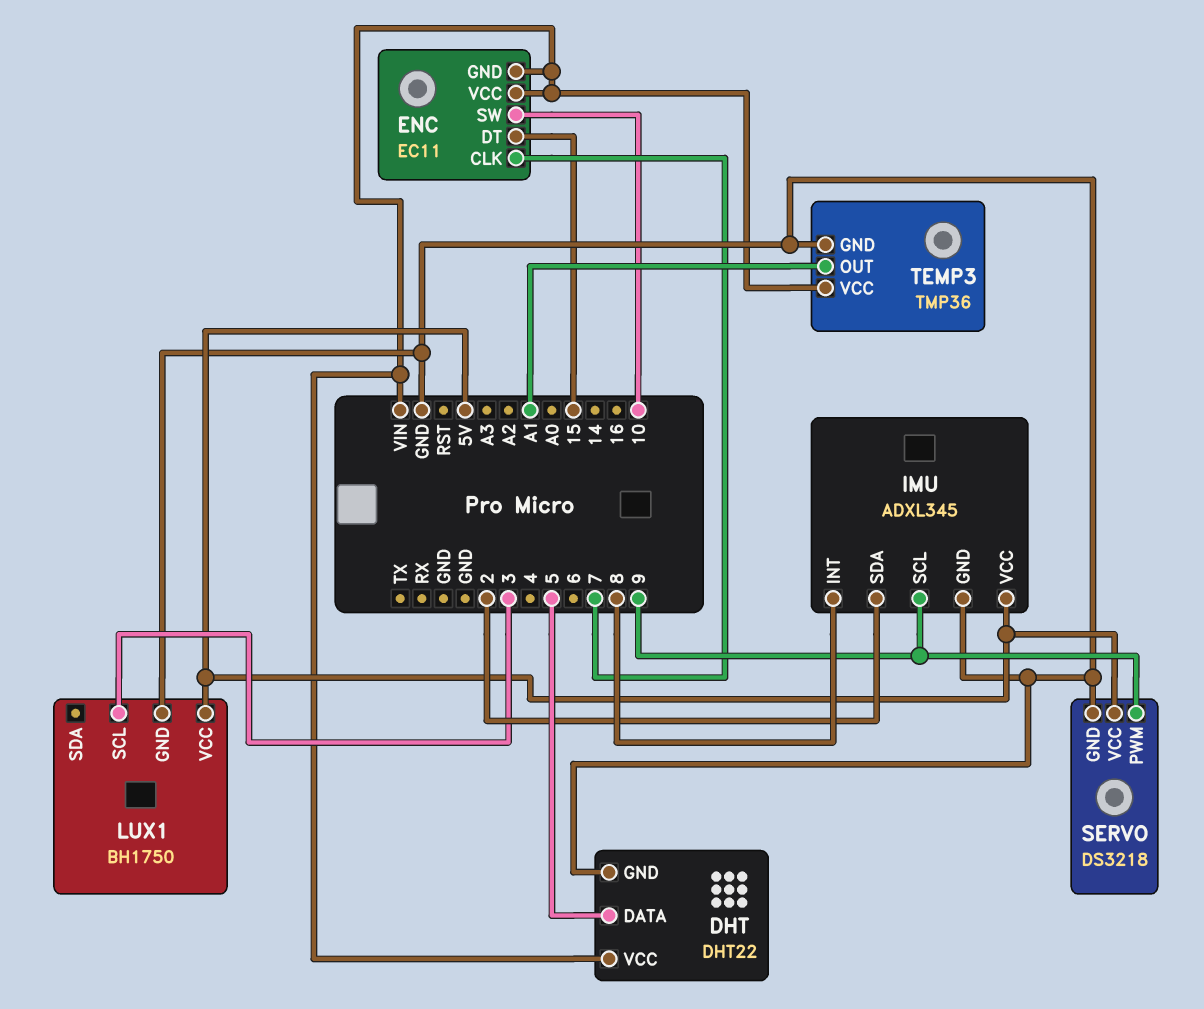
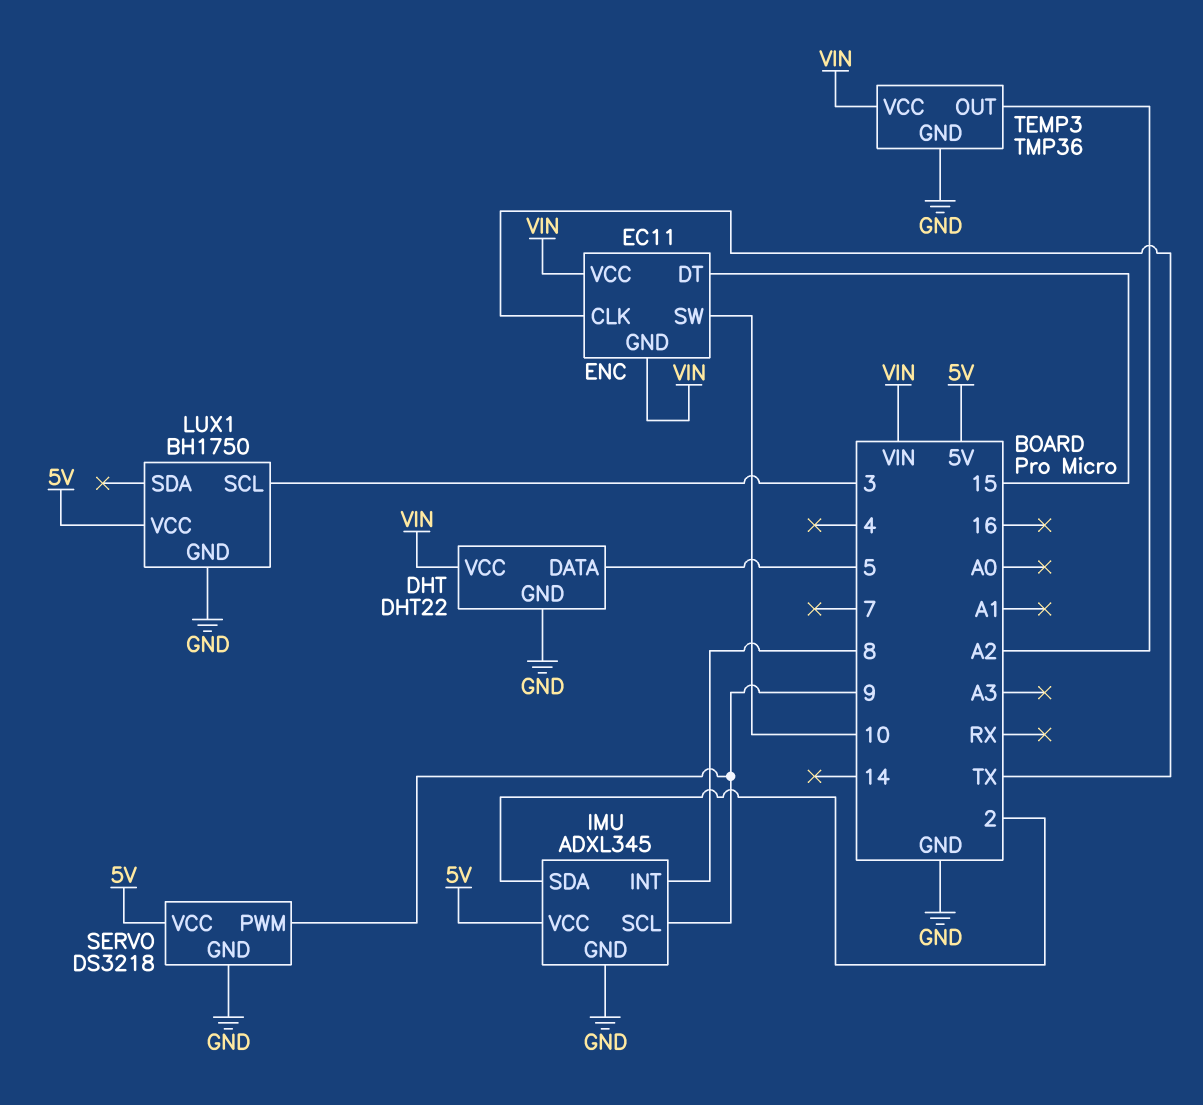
ENC pin CLK: 7 -> TX
TEMP3 pin OUT: A1 -> A2

